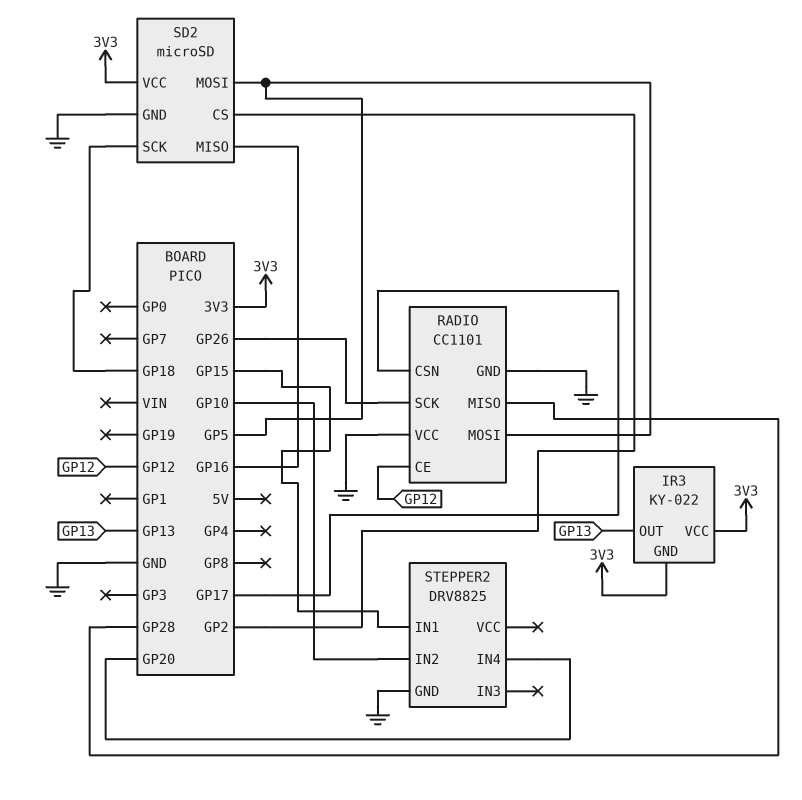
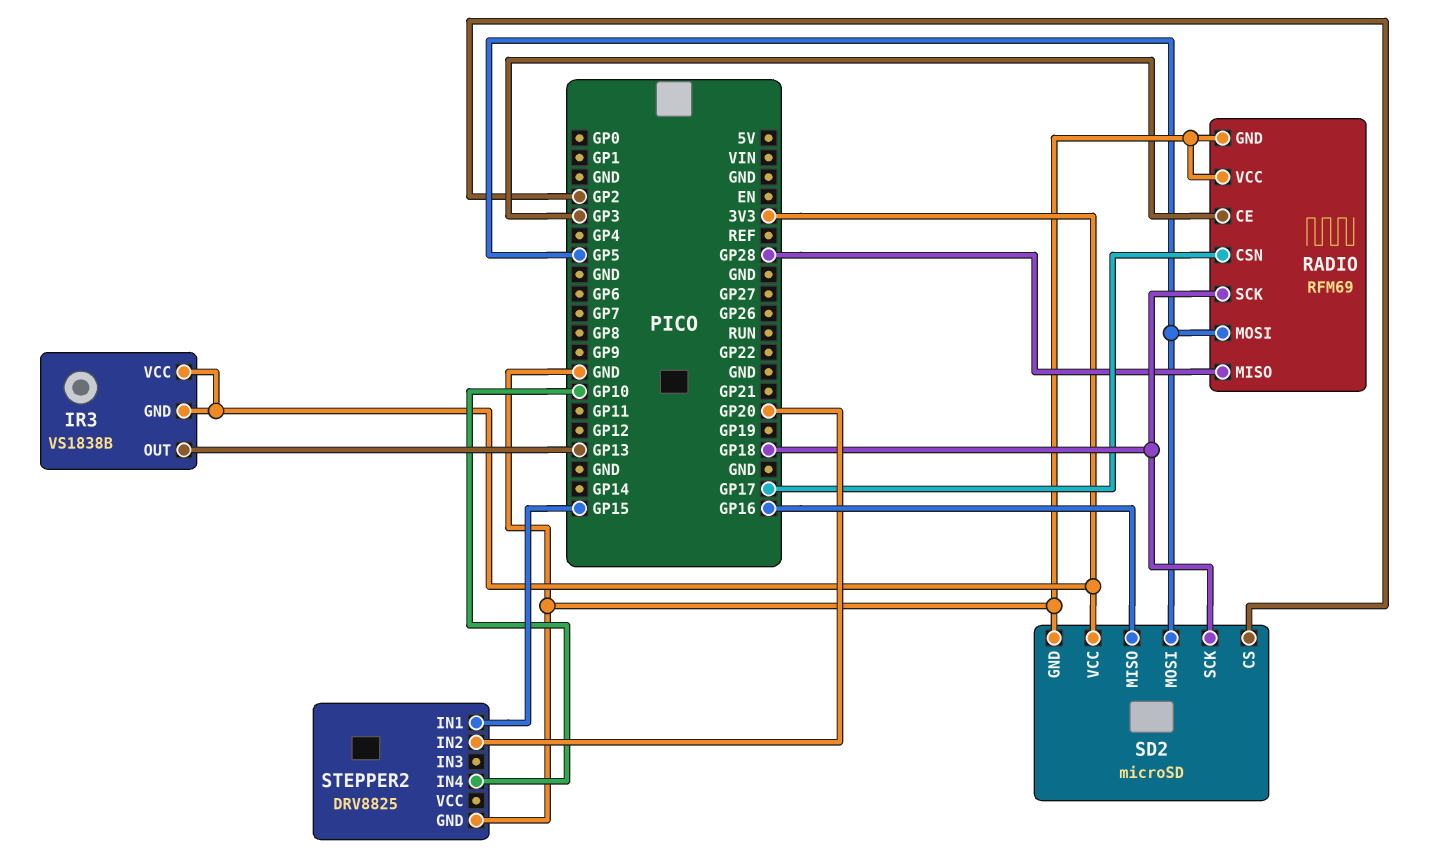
IR3: KY-022 -> VS1838B
RADIO: CC1101 -> RFM69
RADIO pin CE: GP12 -> GP3
RADIO pin SCK: GP26 -> GP18
STEPPER2 pin IN2: GP10 -> GP20
STEPPER2 pin IN4: GP20 -> GP10

